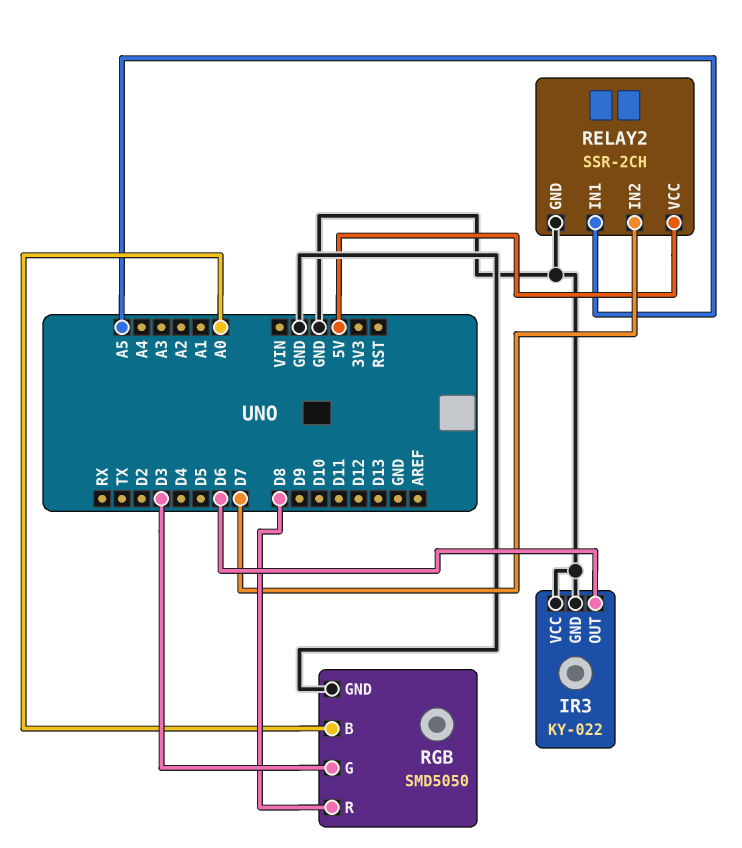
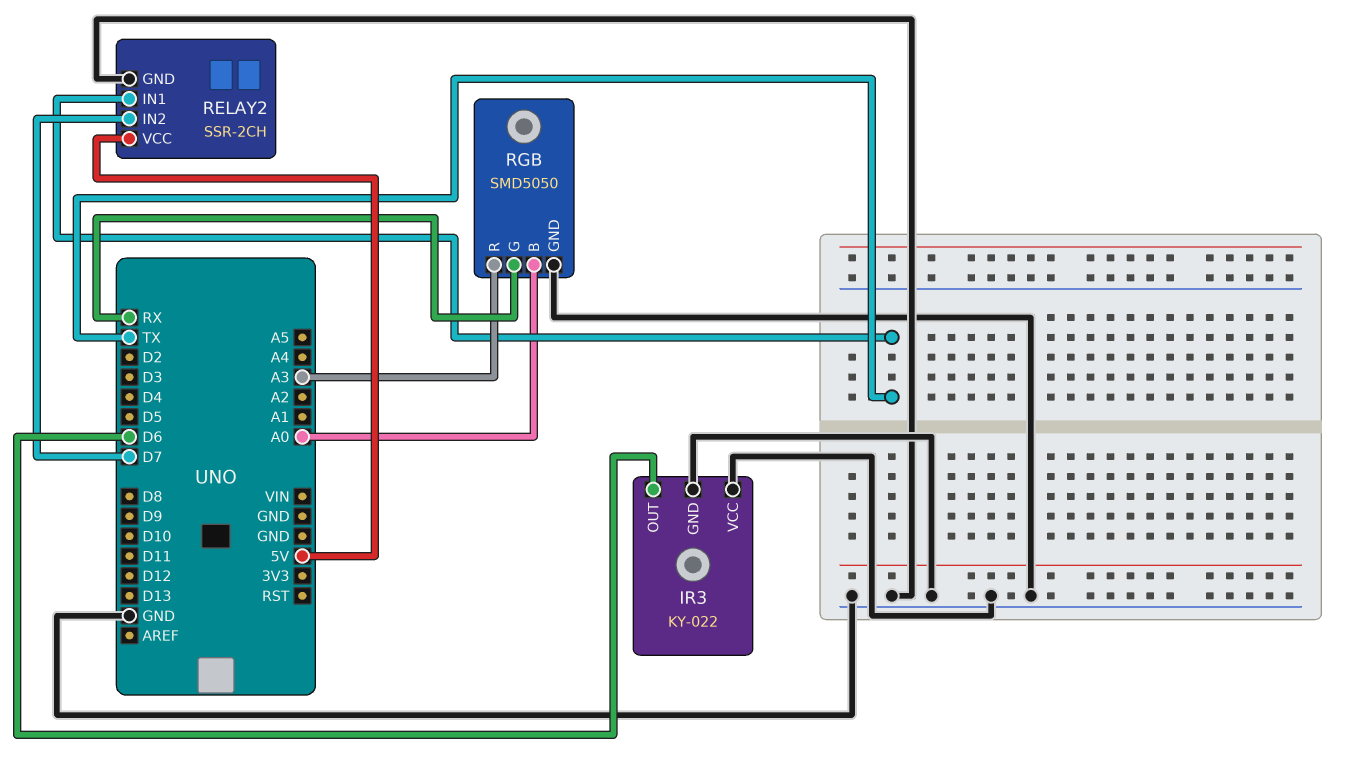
RELAY2 pin IN1: A5 -> TX
RGB pin G: D3 -> RX
RGB pin R: D8 -> A3

